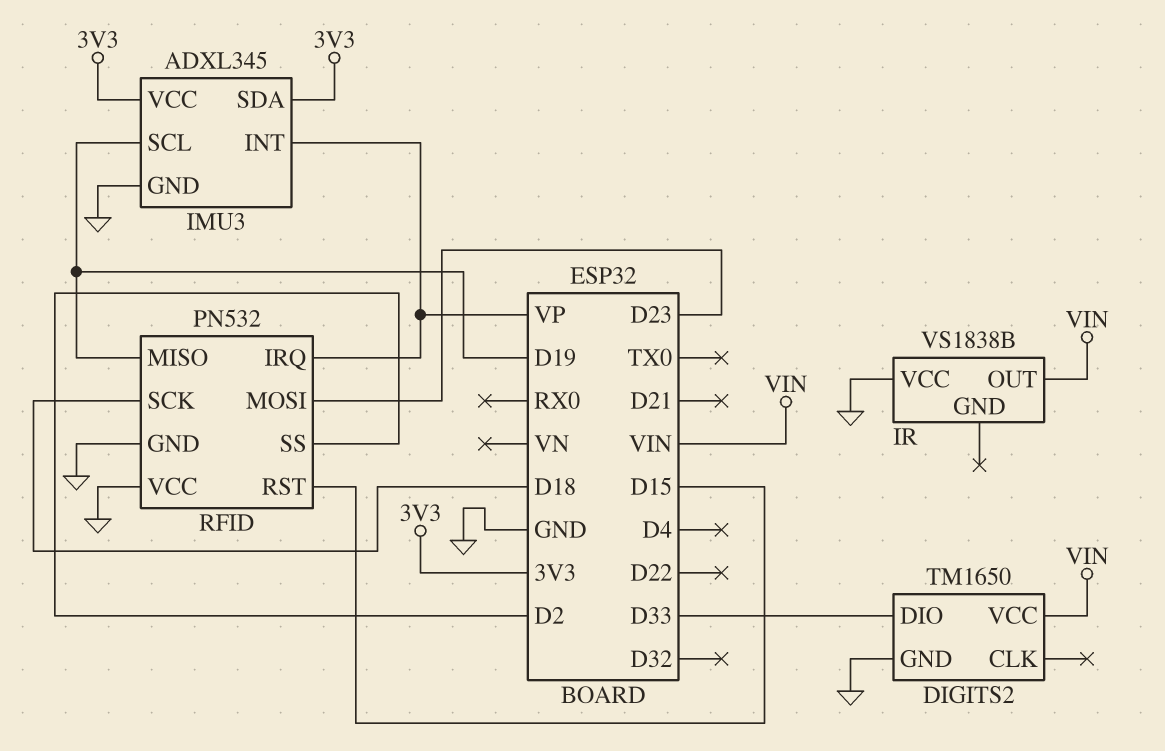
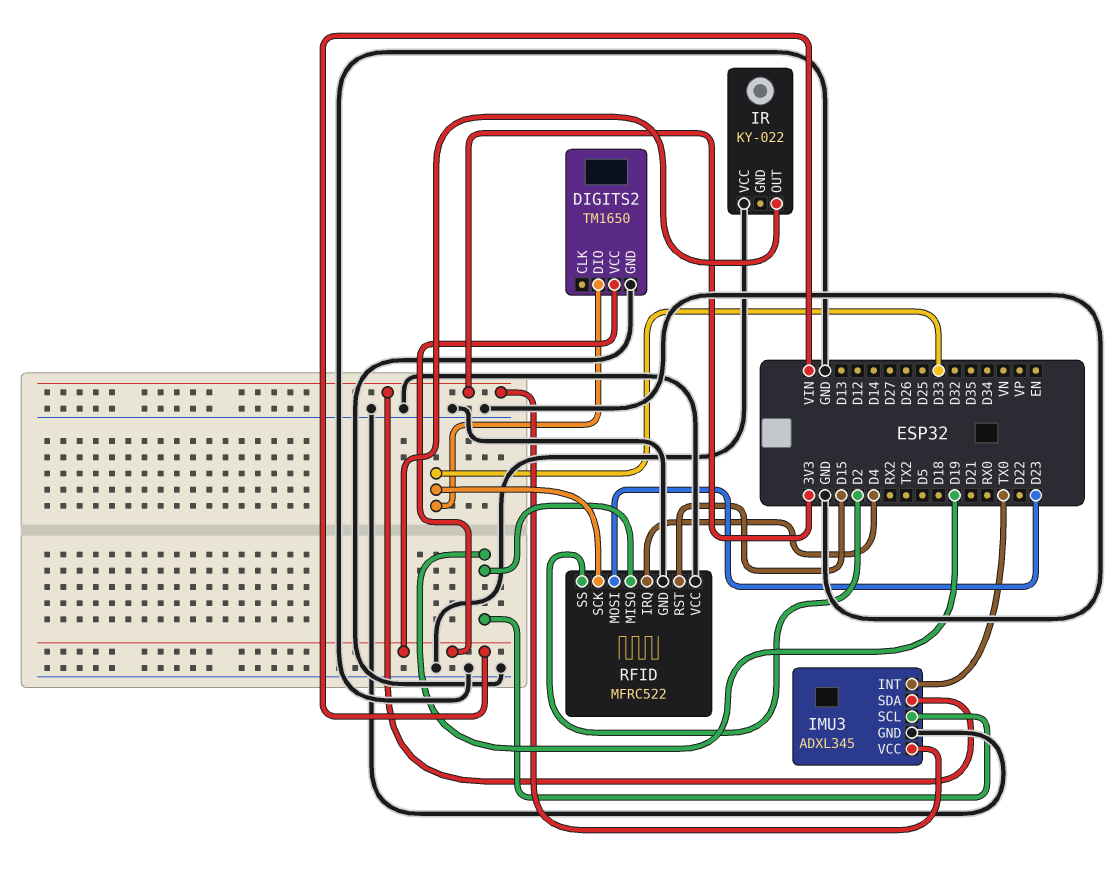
IMU3 pin INT: VP -> TX0
IR: VS1838B -> KY-022
RFID: PN532 -> MFRC522
RFID pin IRQ: VP -> D4
RFID pin SCK: D18 -> D33

